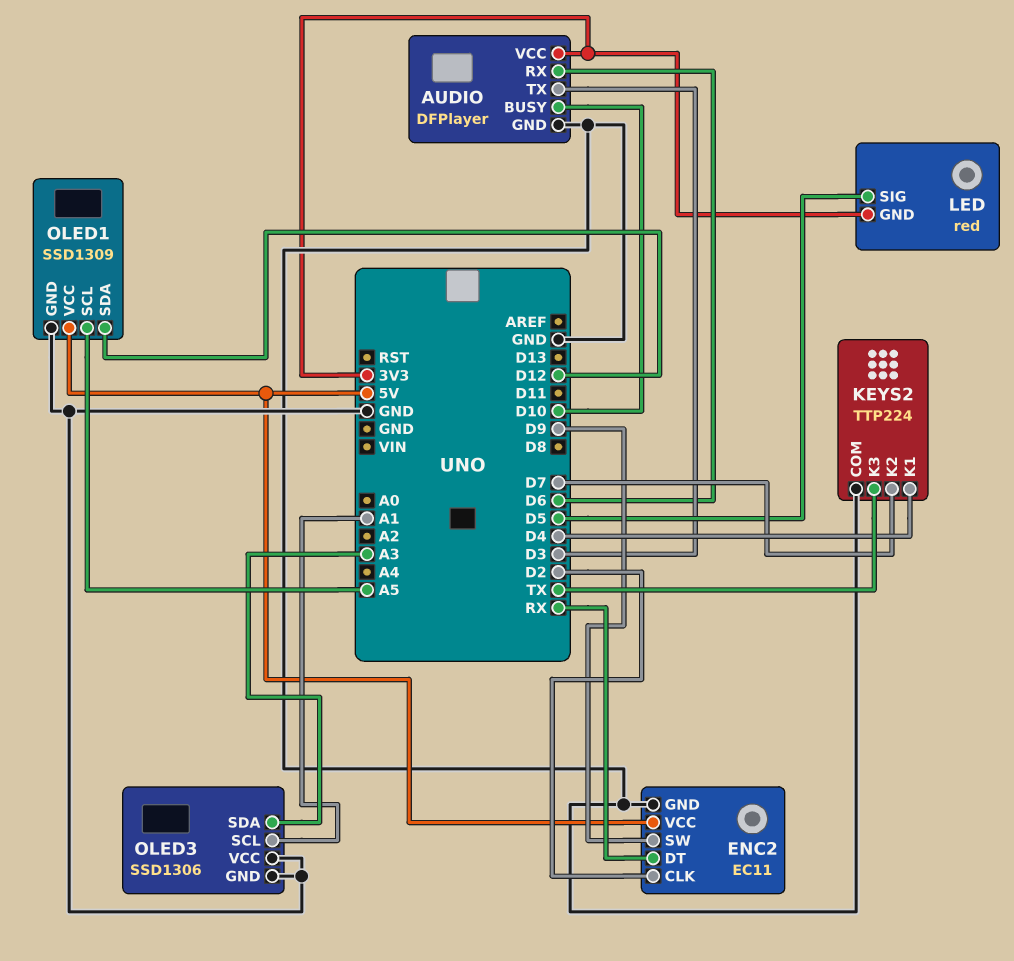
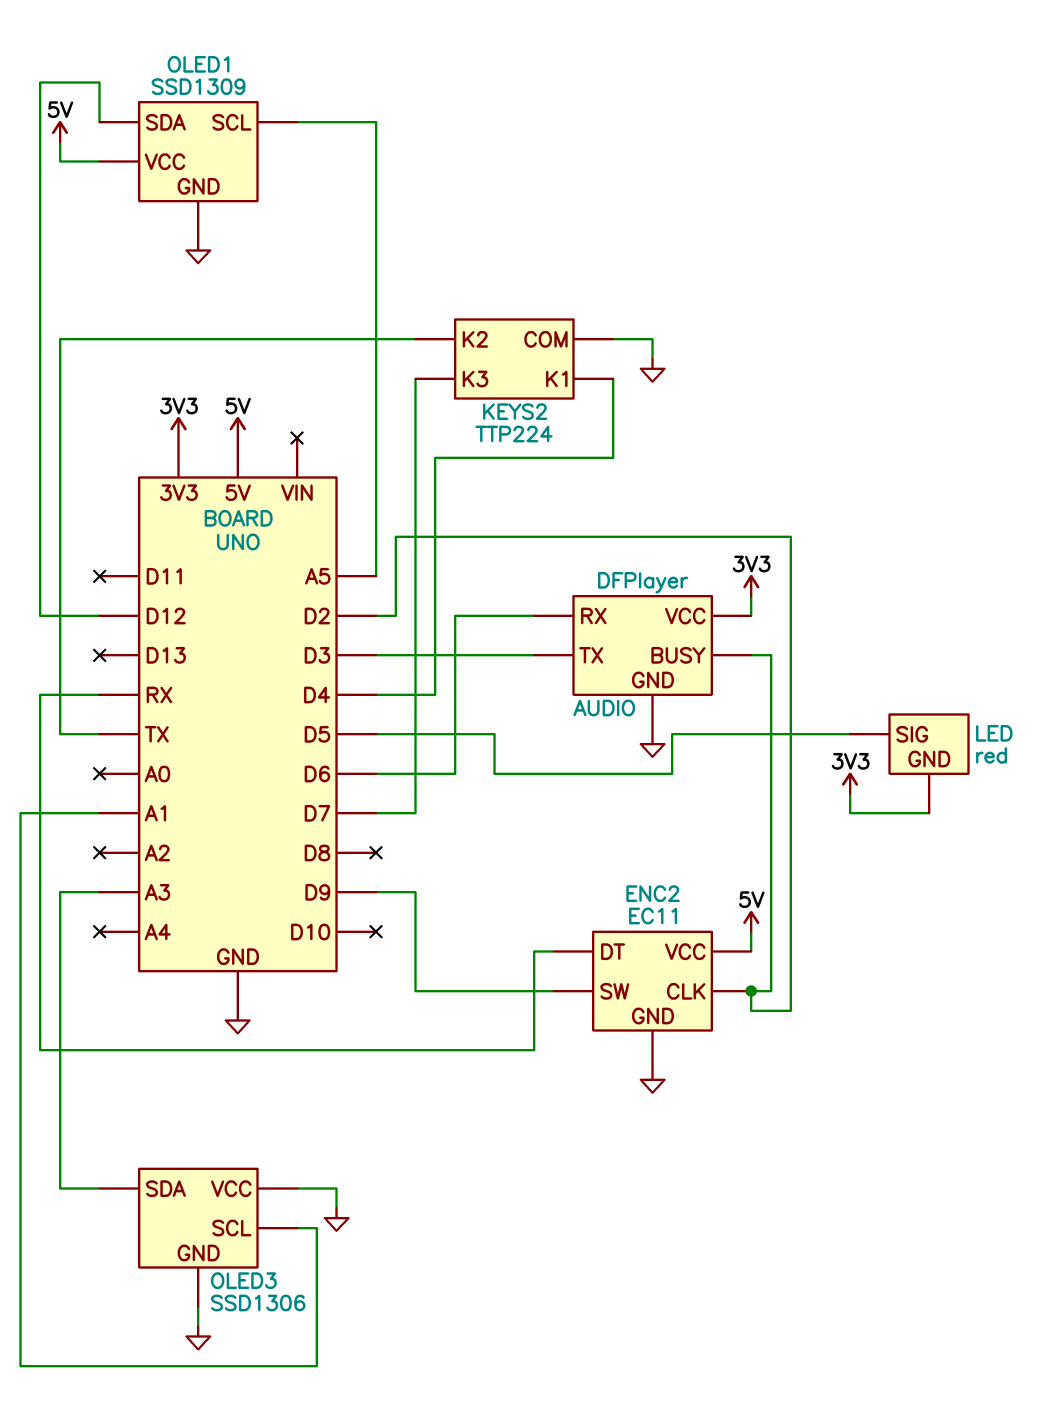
AUDIO pin BUSY: D10 -> D2
KEYS2 pin K2: D7 -> TX
KEYS2 pin K3: TX -> D7

